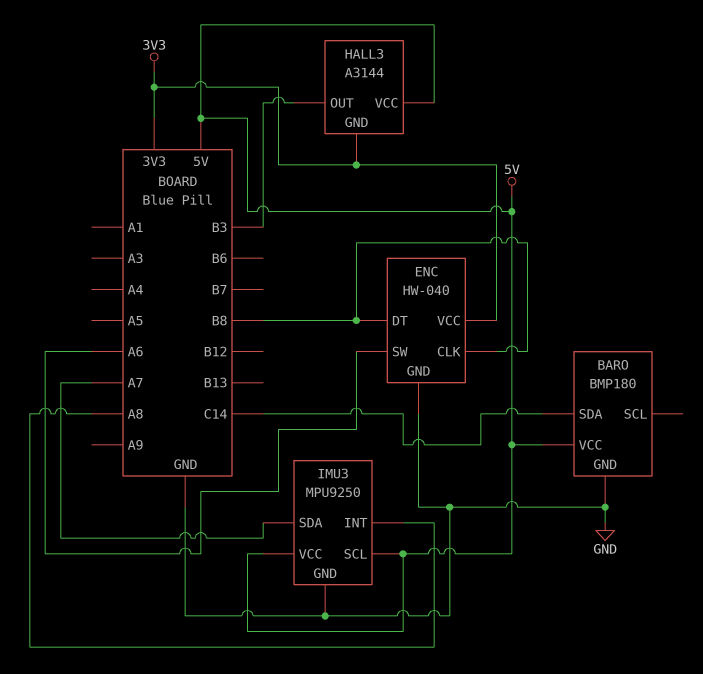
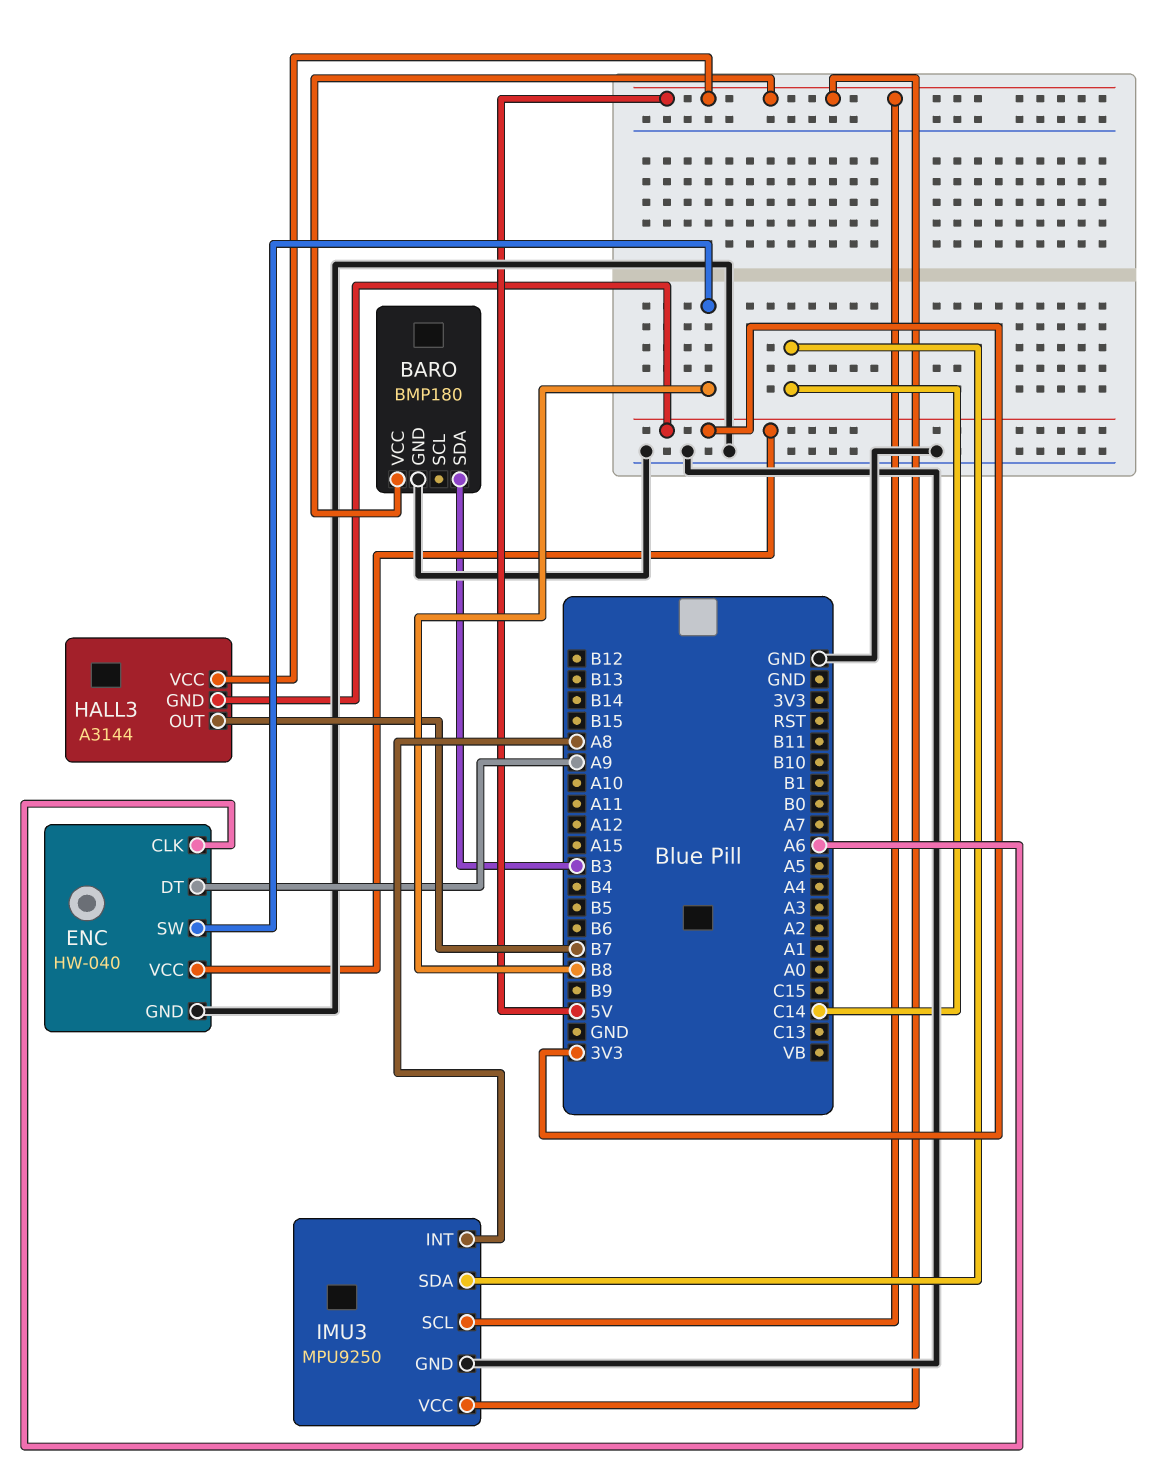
BARO pin SDA: C14 -> B3
ENC pin CLK: B8 -> A6
ENC pin DT: B8 -> A9
ENC pin SW: A6 -> B8
HALL3 pin OUT: B3 -> B7
IMU3 pin SDA: A7 -> C14

